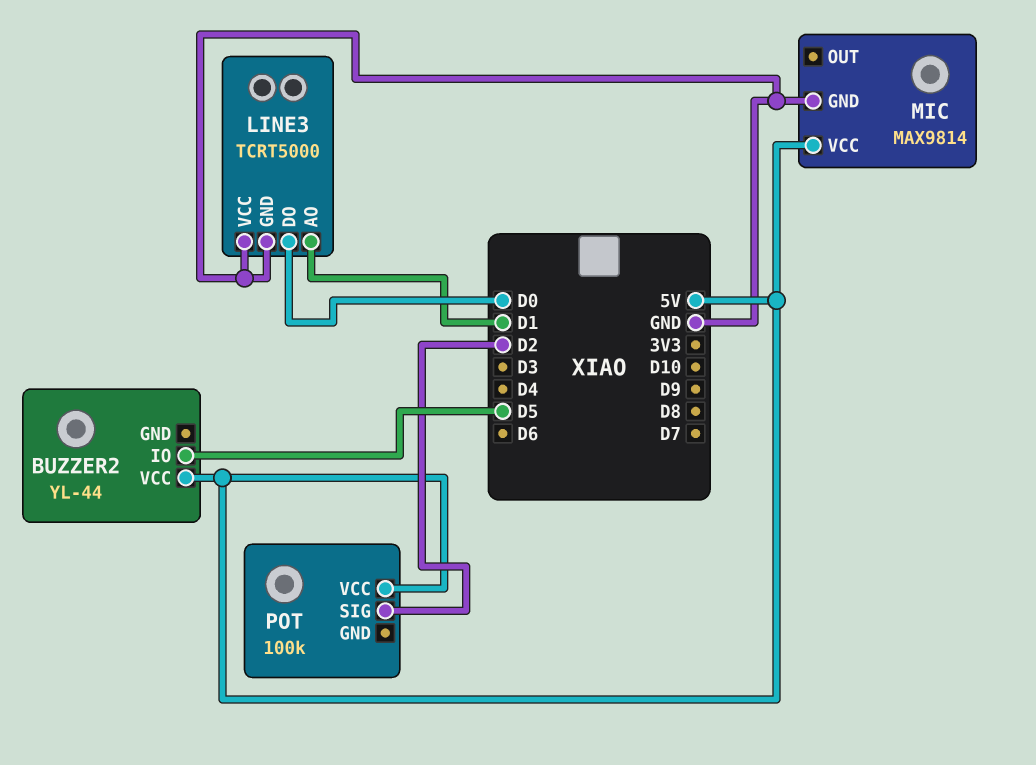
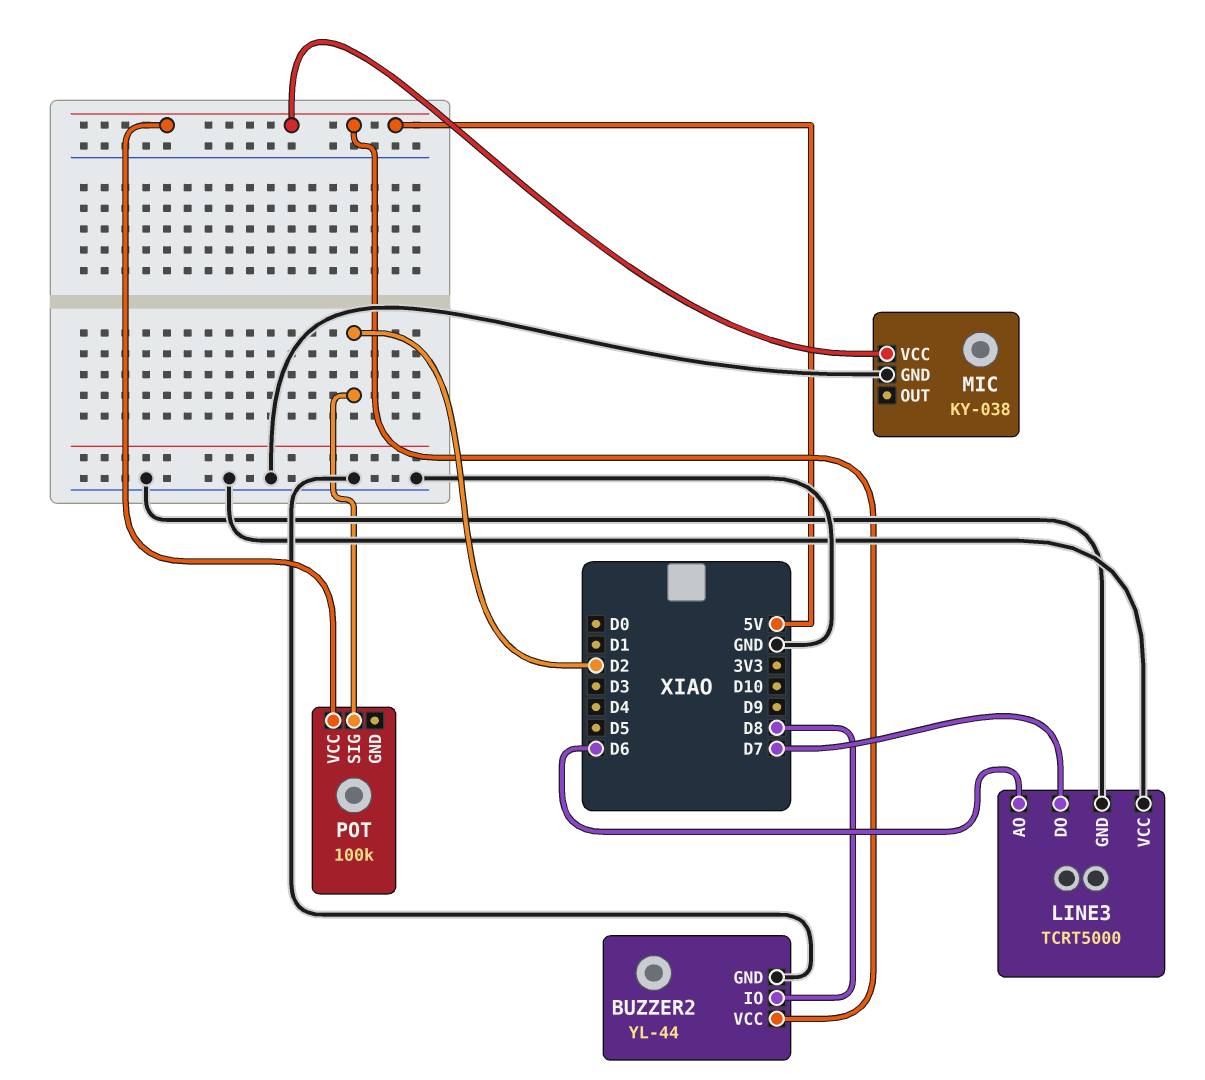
BUZZER2 pin GND: none -> GND
BUZZER2 pin IO: D5 -> D8
LINE3 pin AO: D1 -> D6
LINE3 pin DO: D0 -> D7
MIC: MAX9814 -> KY-038

